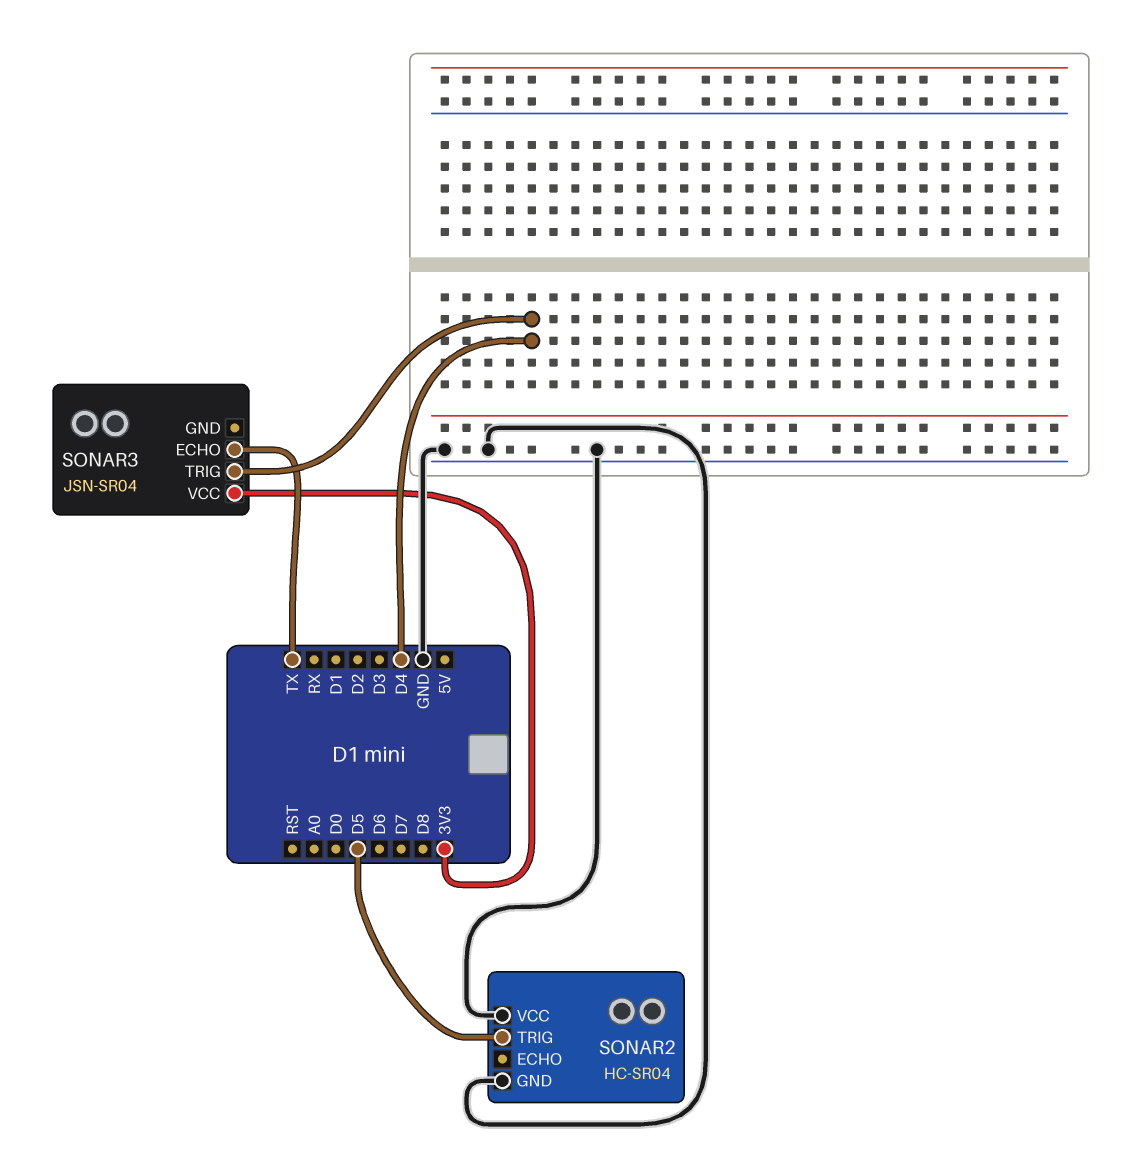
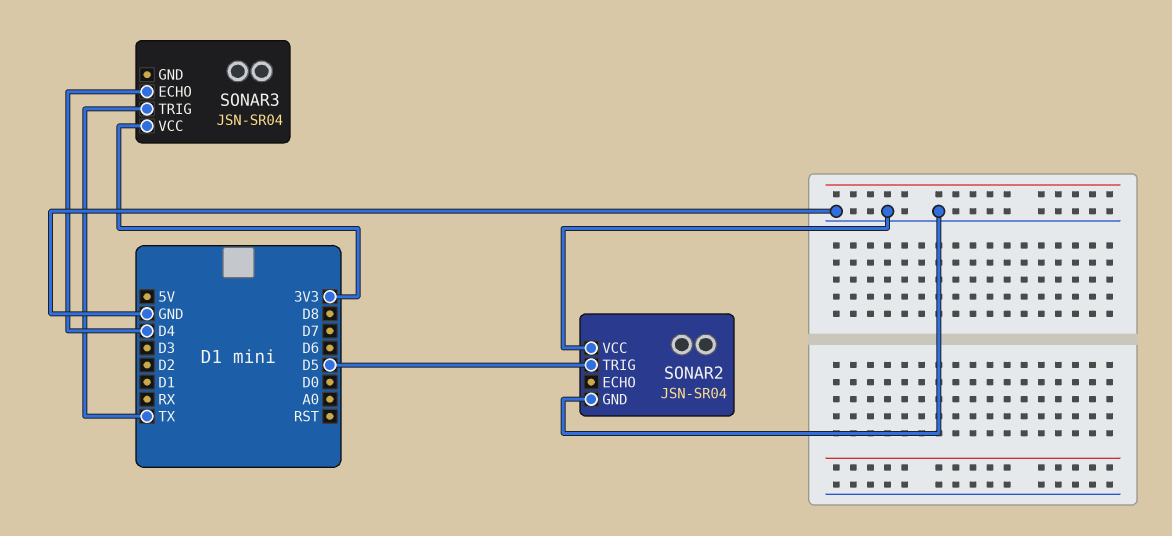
SONAR2: HC-SR04 -> JSN-SR04
SONAR3 pin ECHO: TX -> D4
SONAR3 pin TRIG: D4 -> TX

